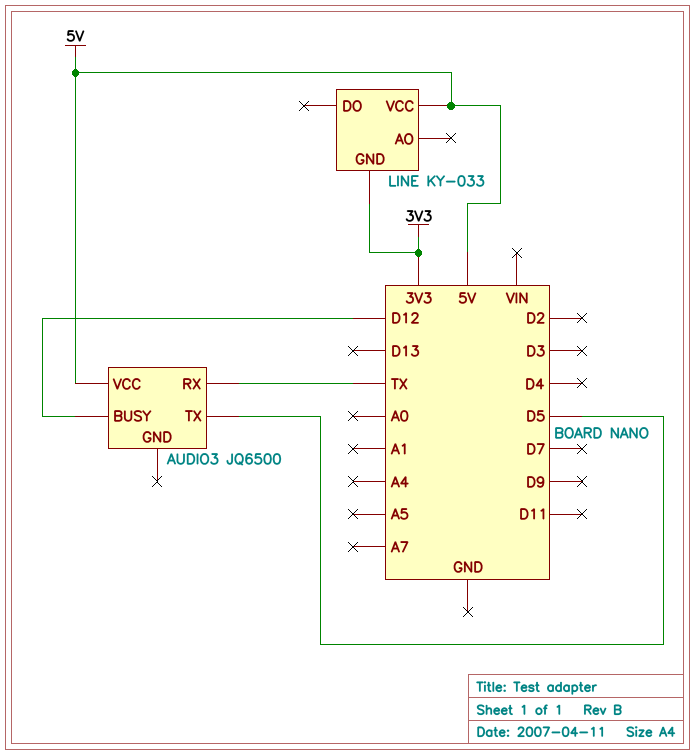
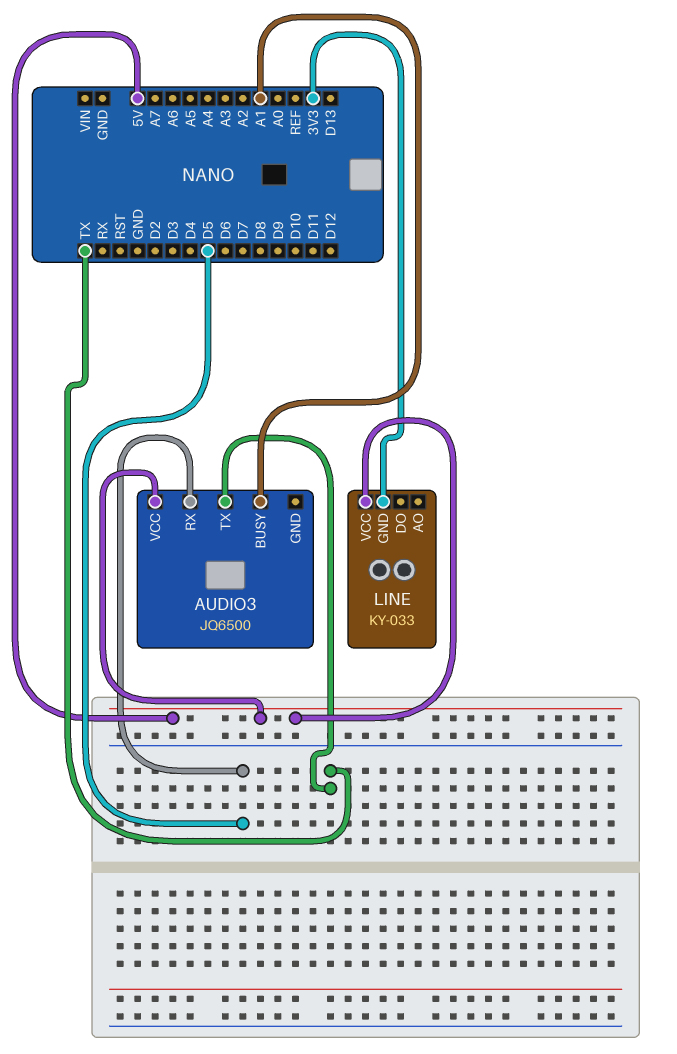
AUDIO3 pin BUSY: D12 -> A1
AUDIO3 pin RX: TX -> D5
AUDIO3 pin TX: D5 -> TX

